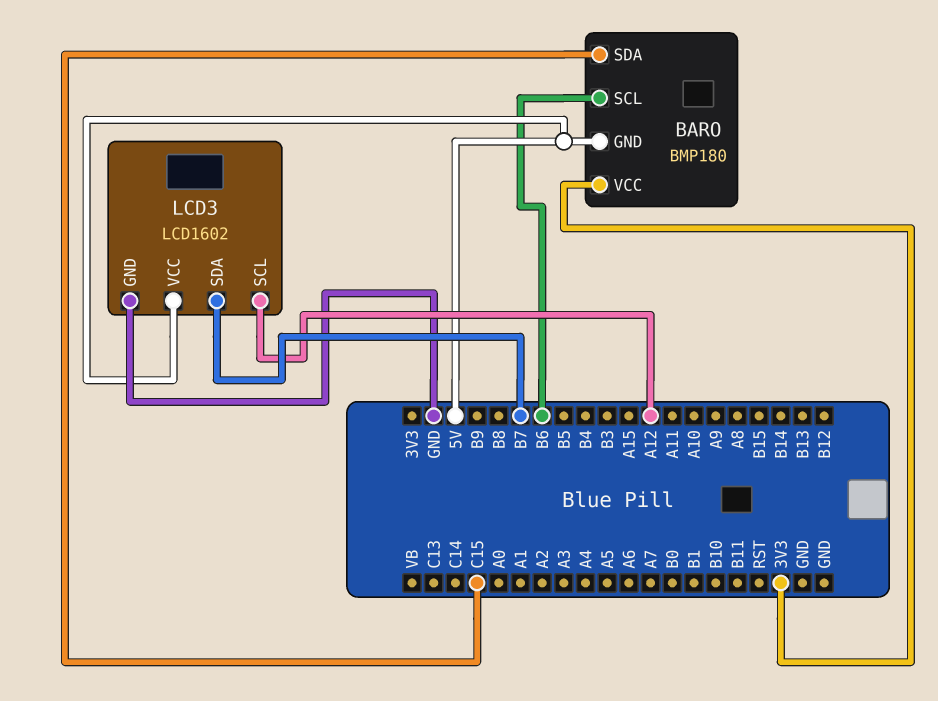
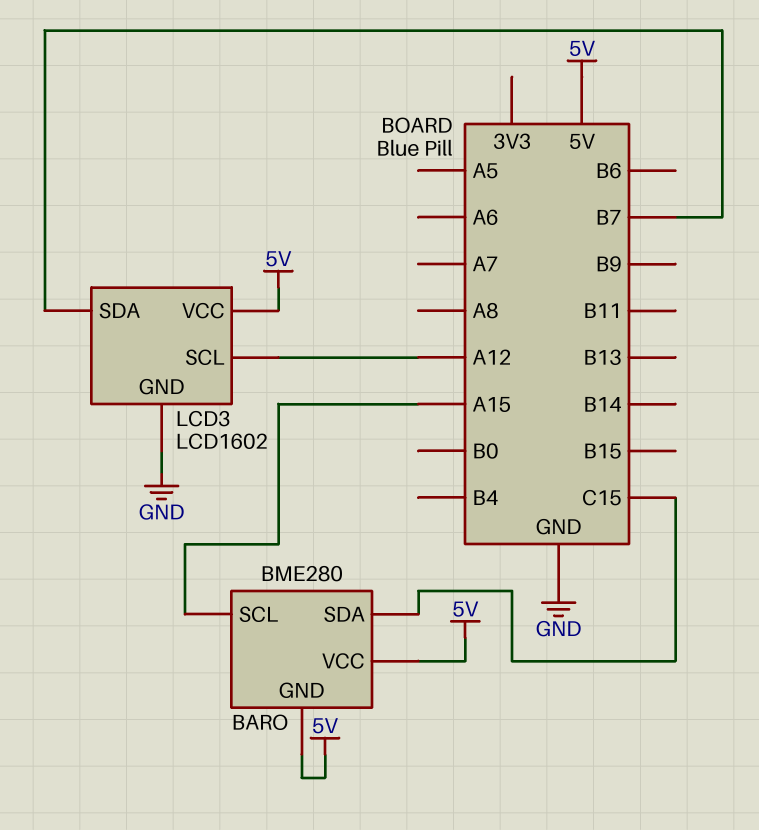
BARO: BMP180 -> BME280
BARO pin SCL: B6 -> A15
BARO pin VCC: 3V3 -> 5V

